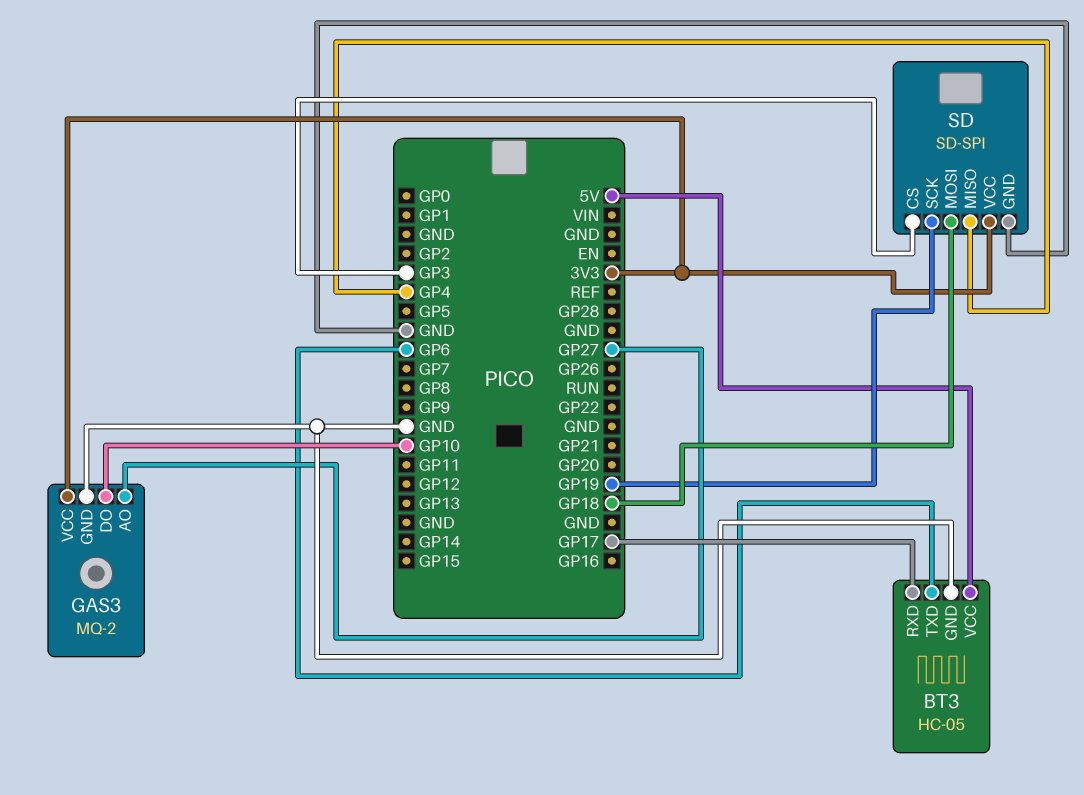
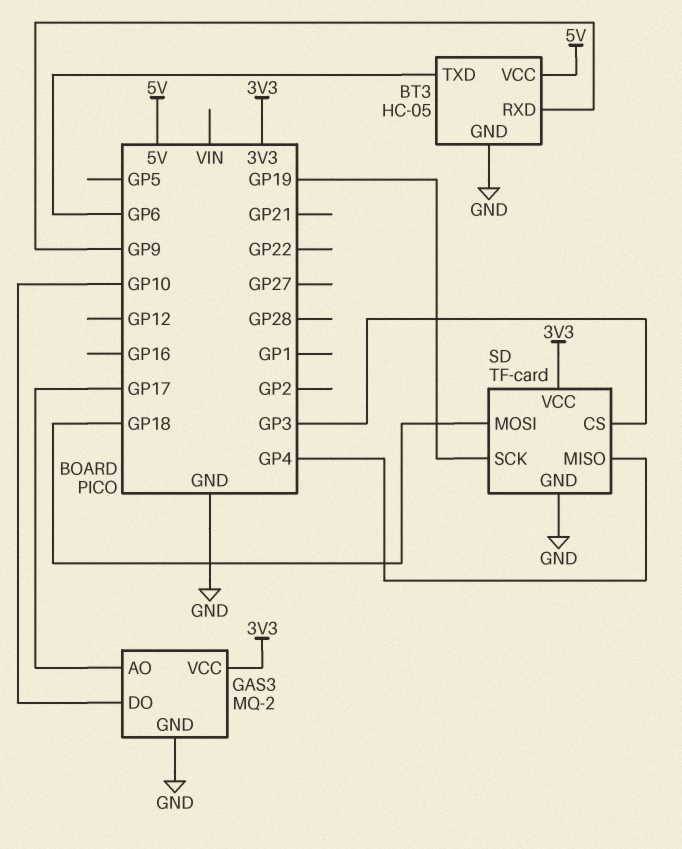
BT3 pin RXD: GP17 -> GP9
GAS3 pin AO: GP27 -> GP17
SD: SD-SPI -> TF-card

